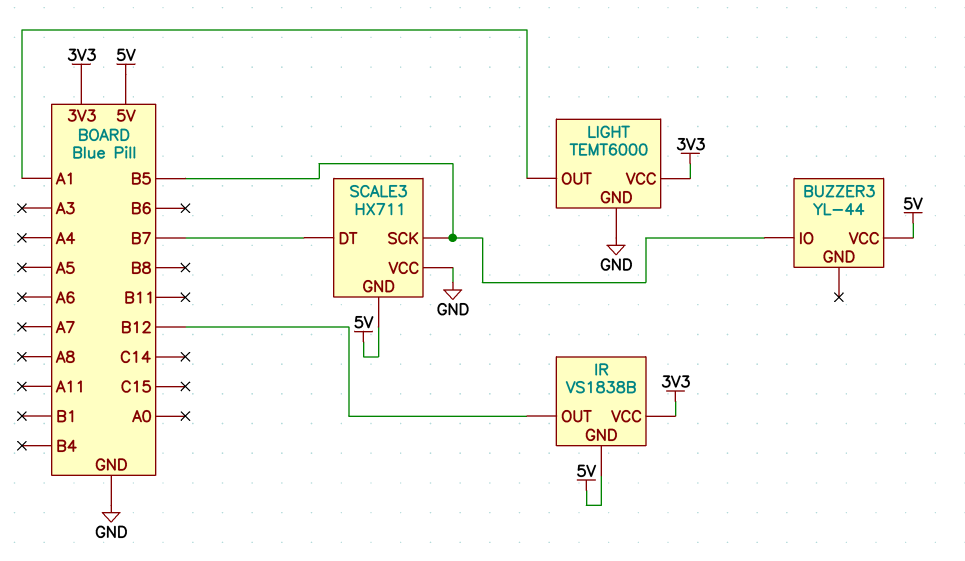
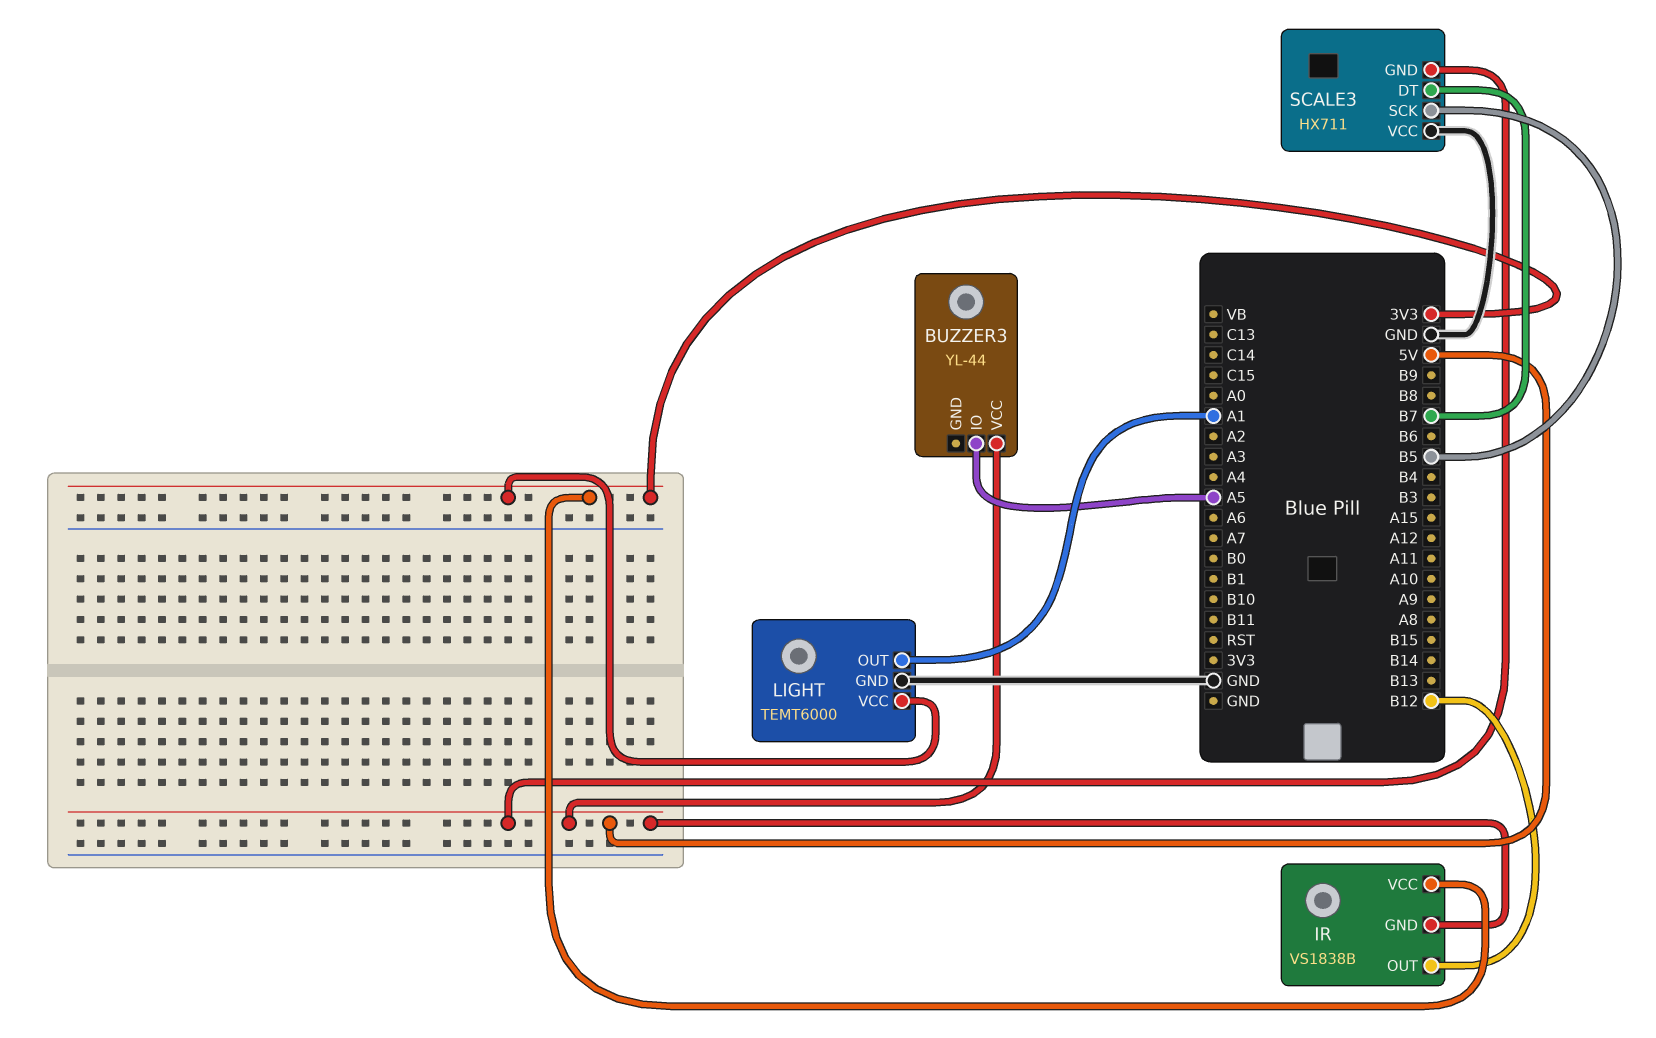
BUZZER3 pin IO: B5 -> A5

